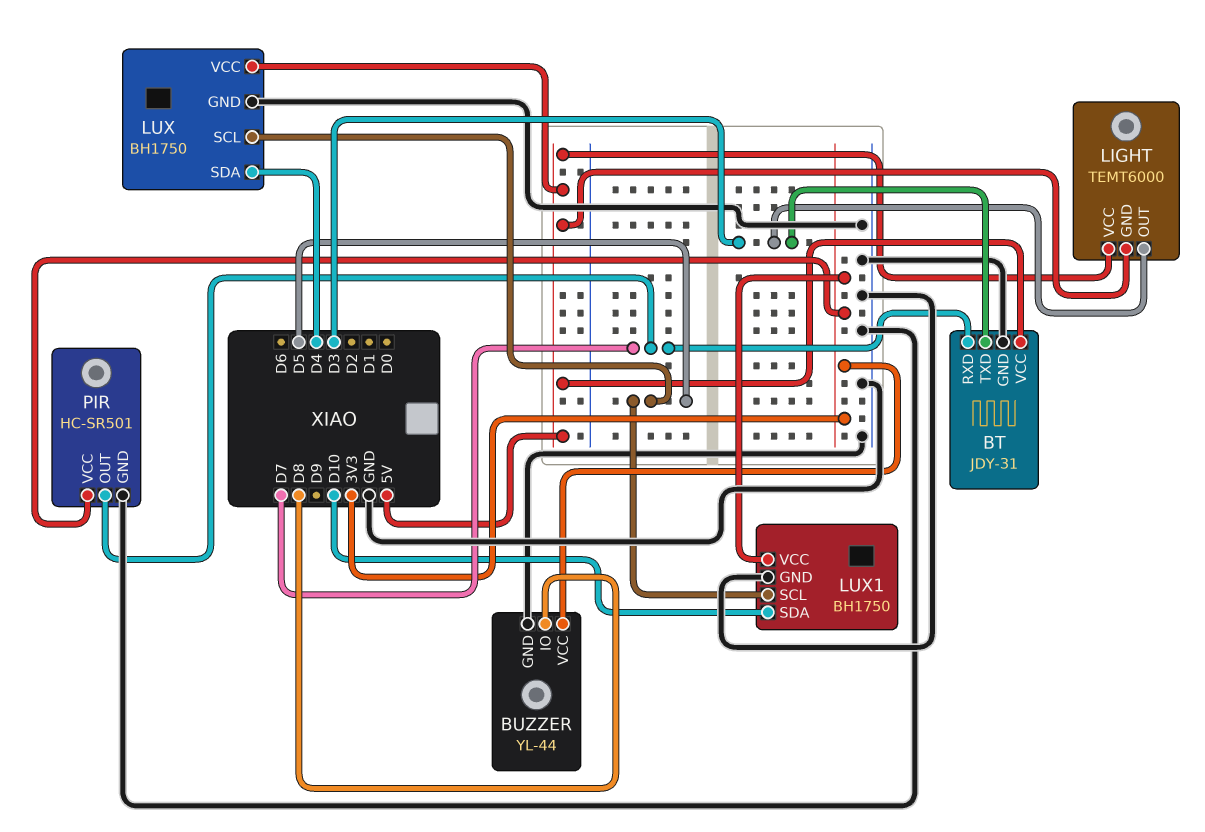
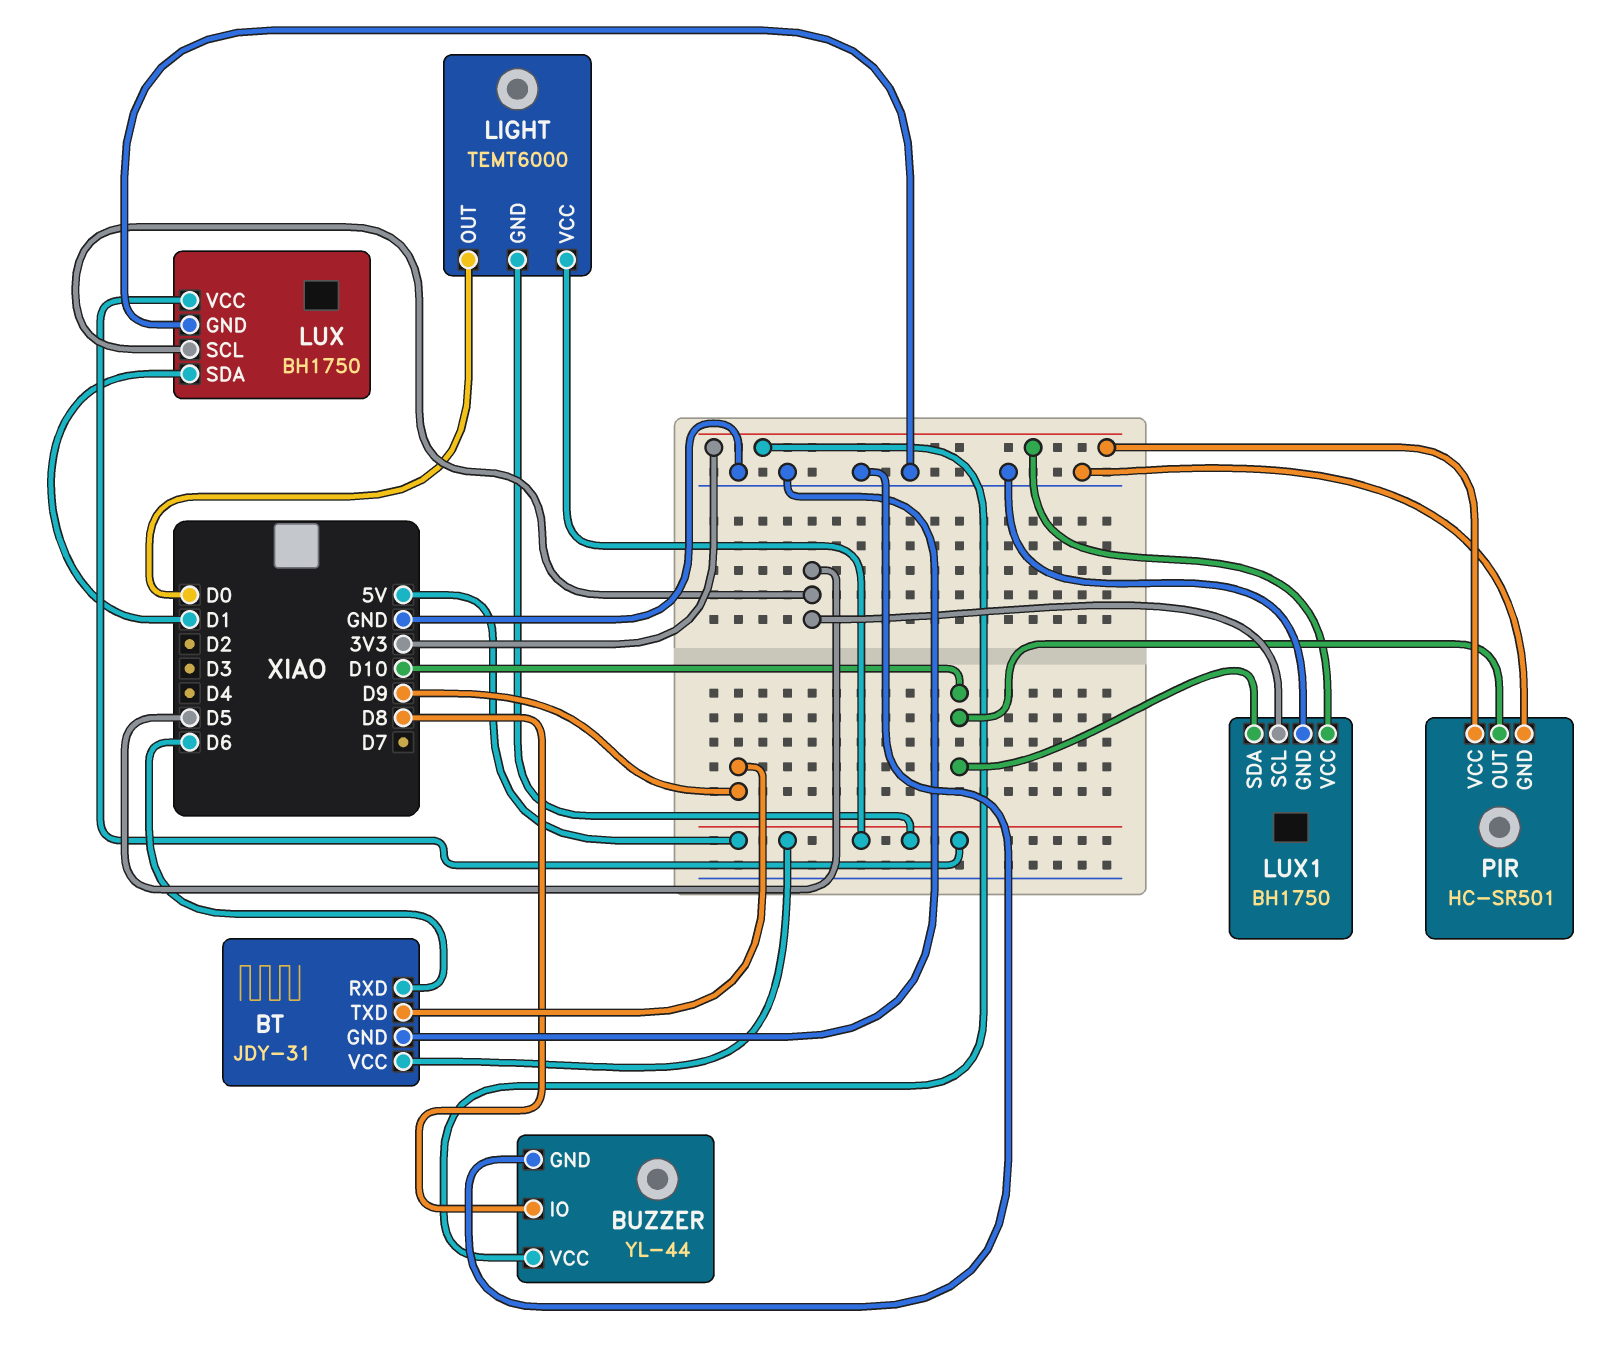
BT pin RXD: D7 -> D6
BT pin TXD: D3 -> D9
LIGHT pin OUT: D3 -> D0
LUX pin SDA: D4 -> D1
PIR pin OUT: D7 -> D10

